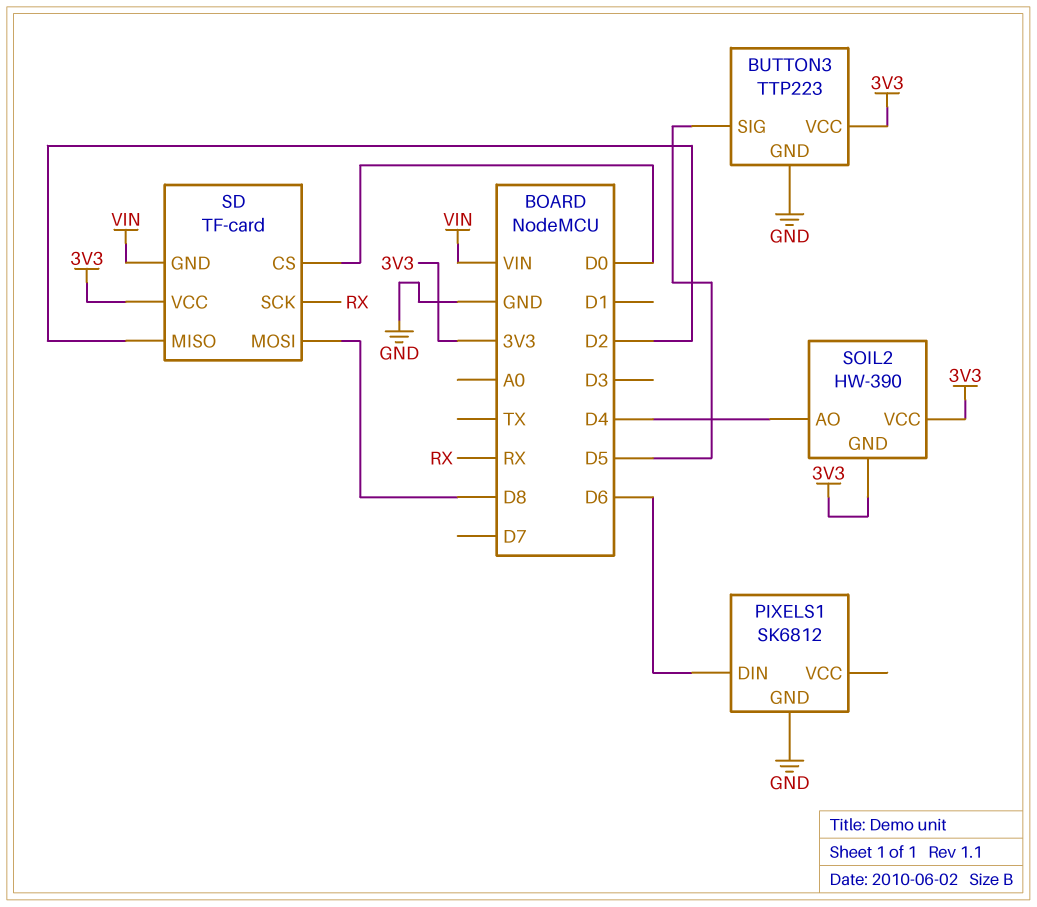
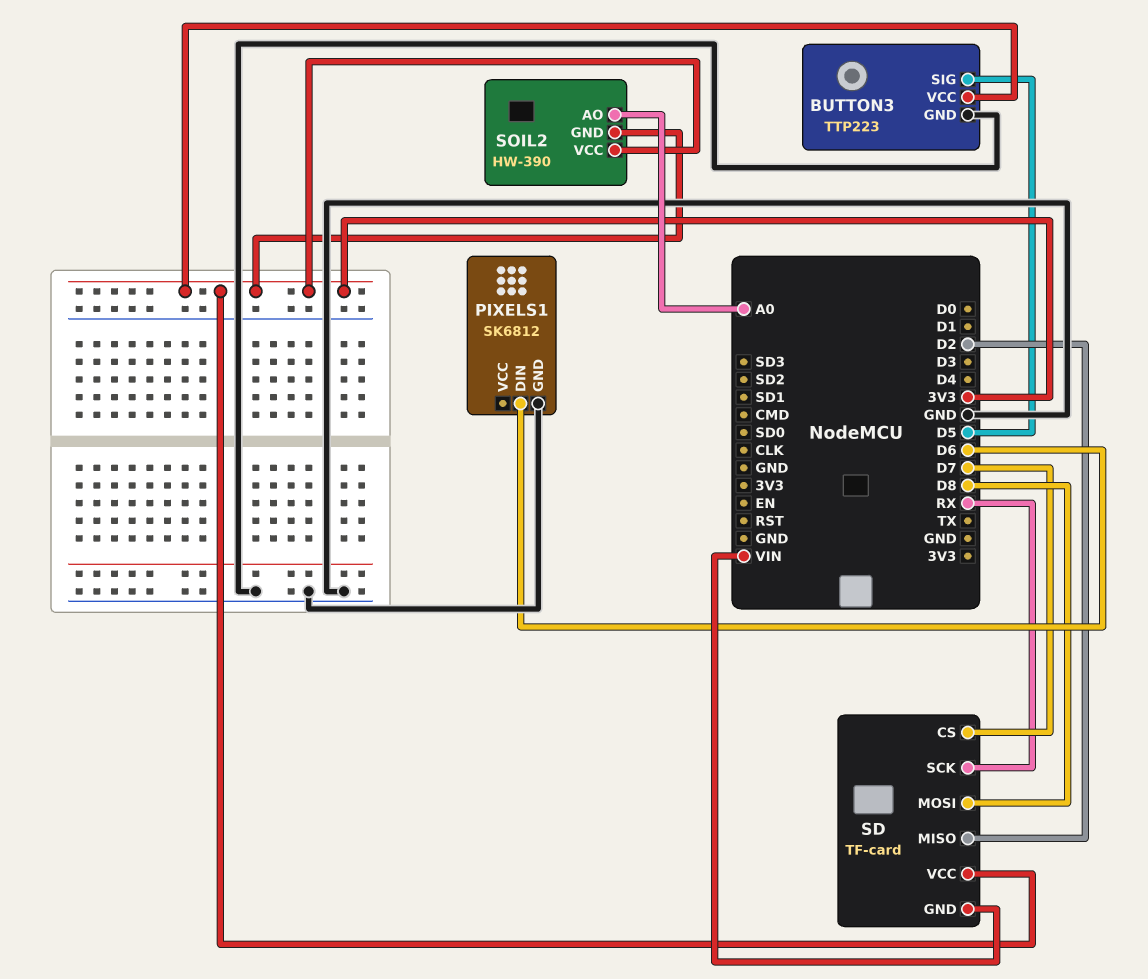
SD pin CS: D0 -> D7
SOIL2 pin AO: D4 -> A0

